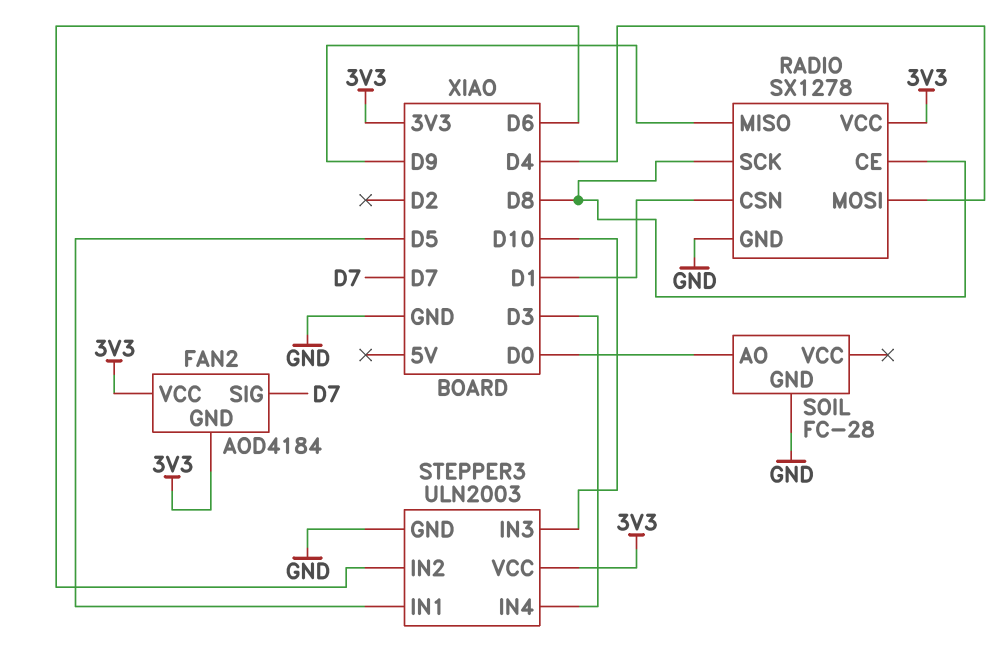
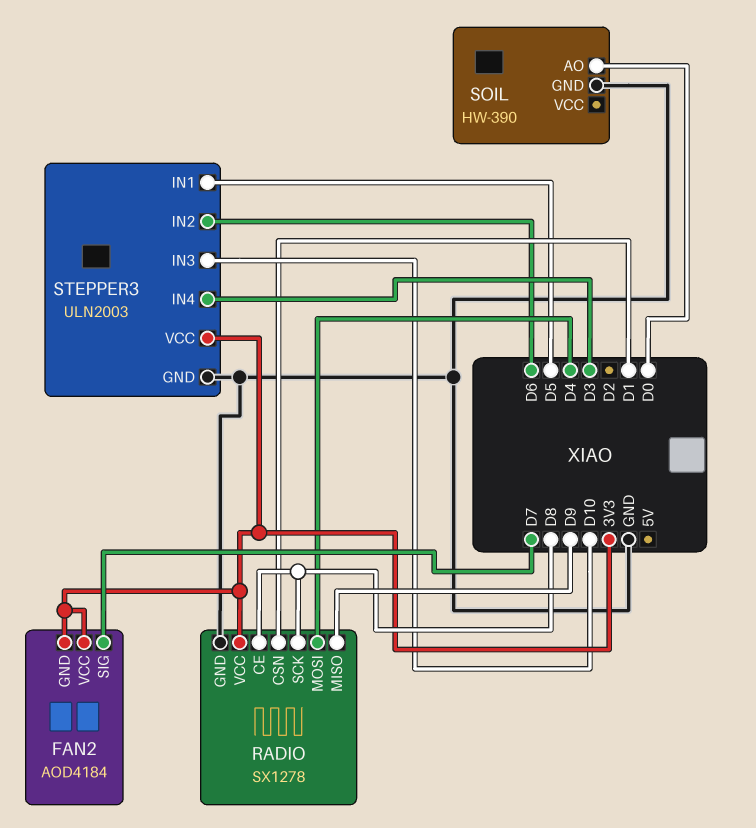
SOIL: FC-28 -> HW-390

